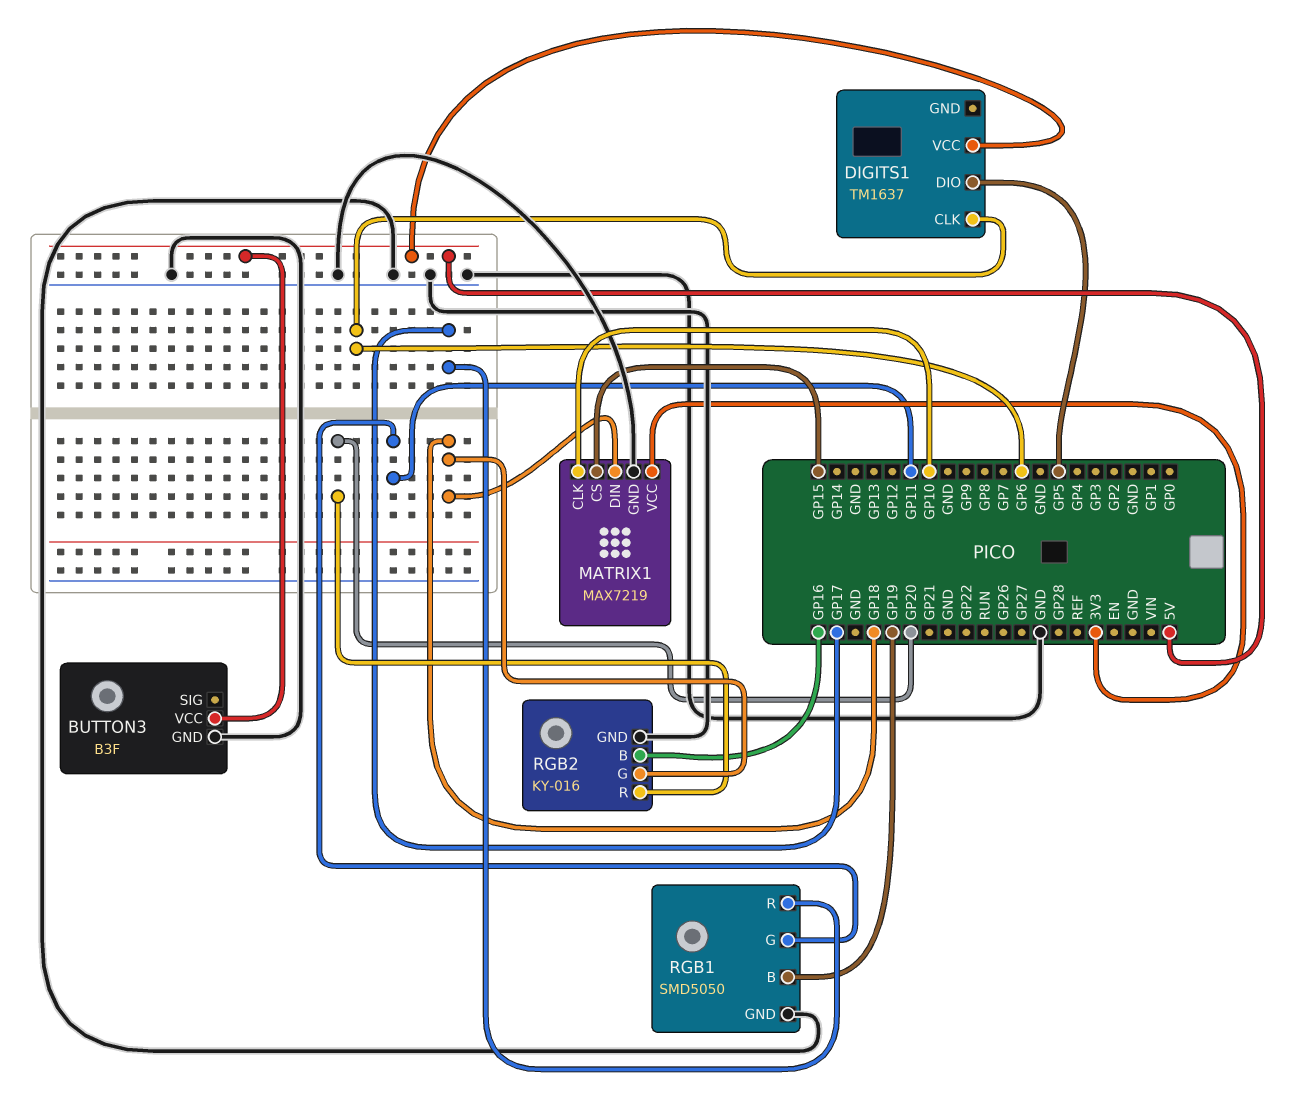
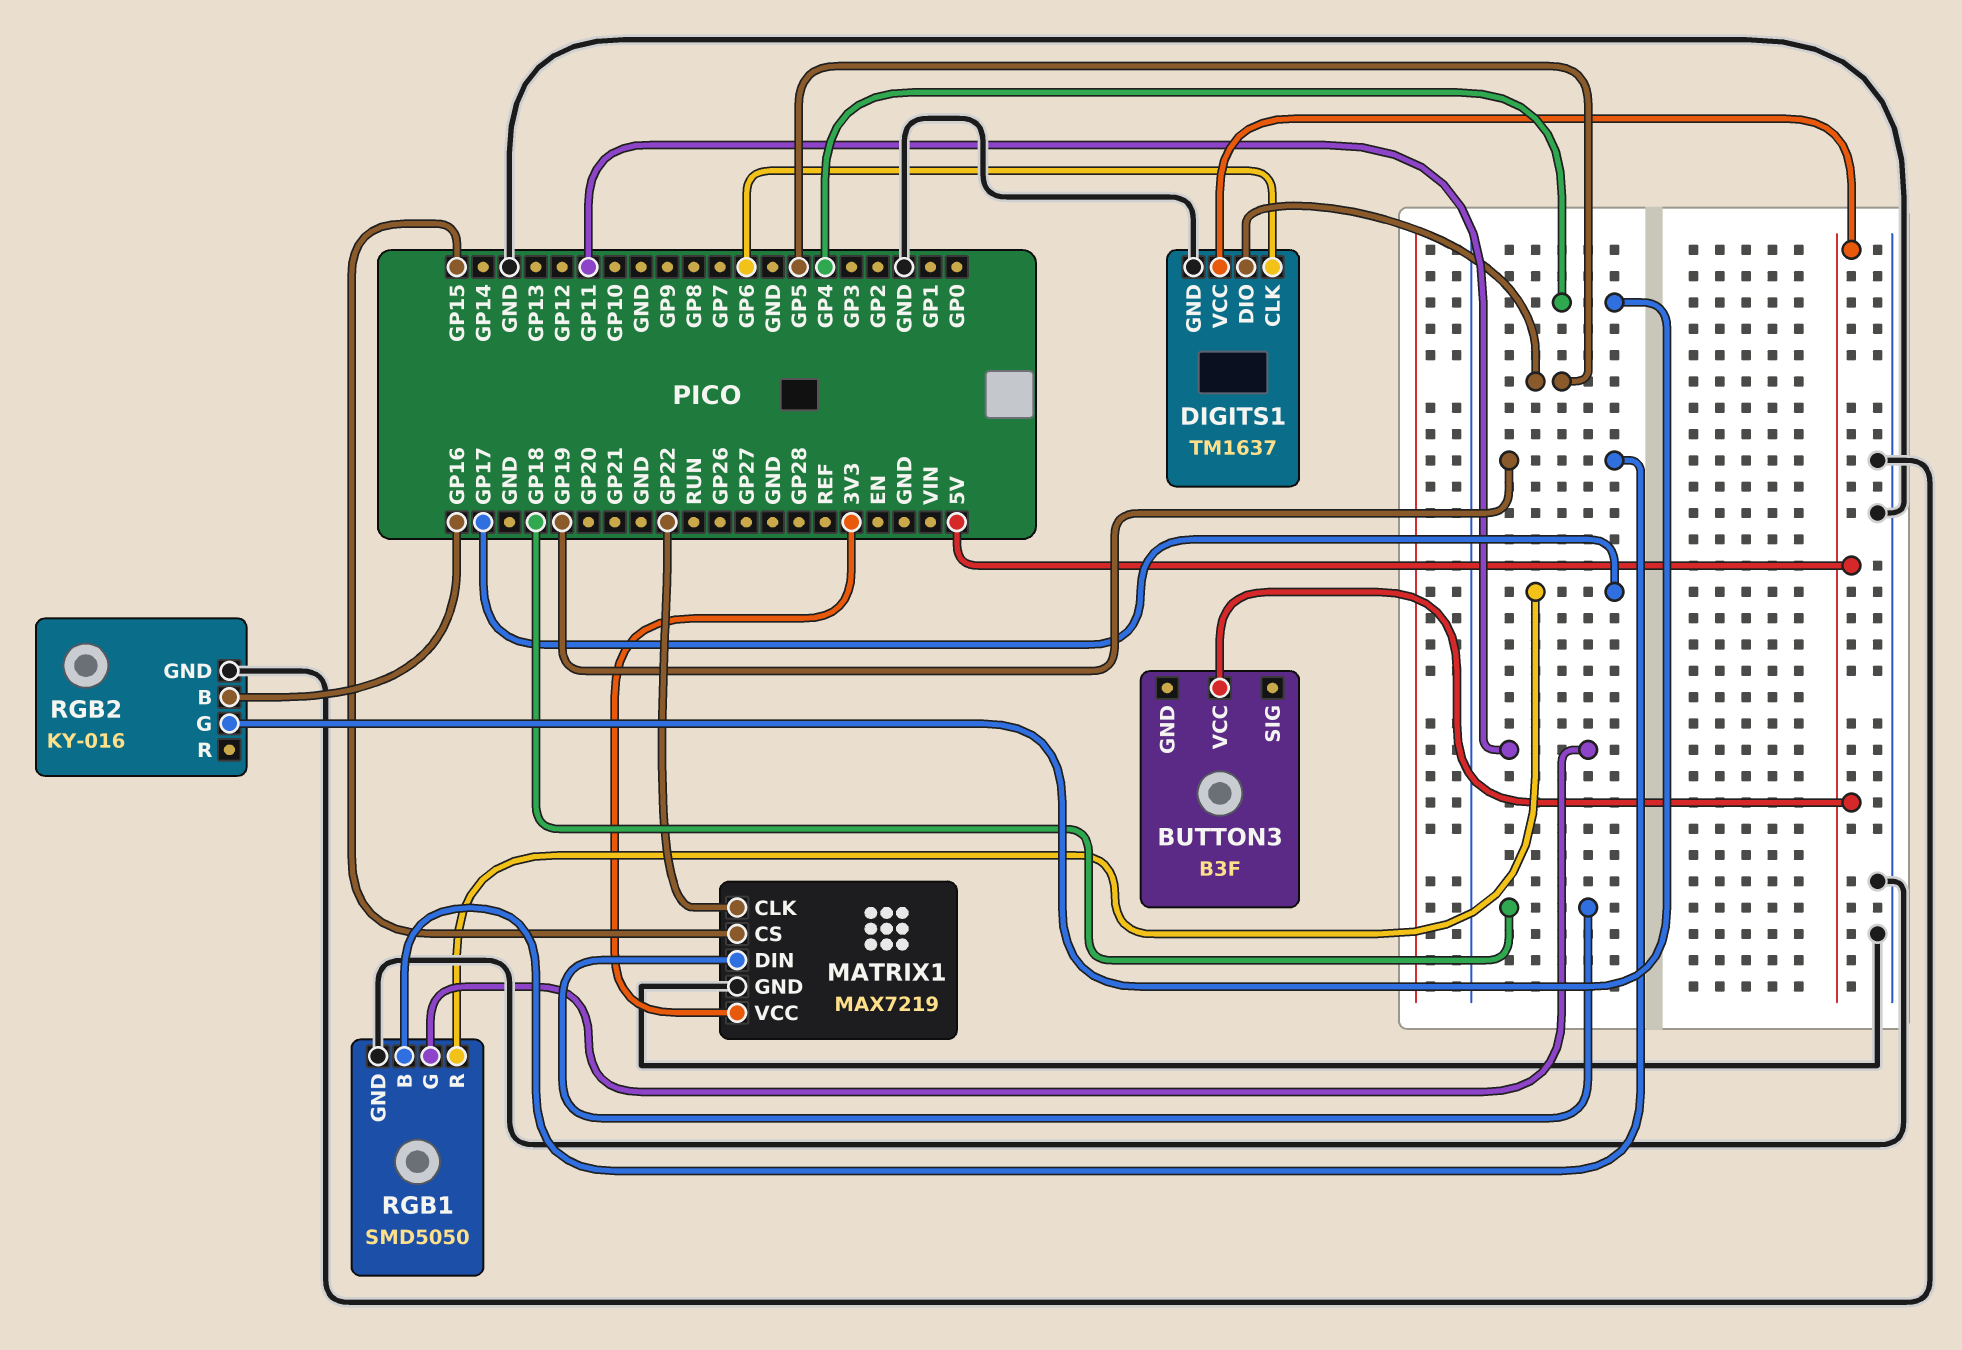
BUTTON3 pin GND: GND -> none
DIGITS1 pin GND: none -> GND
MATRIX1 pin CLK: GP10 -> GP22
RGB2 pin G: GP18 -> GP4
RGB2 pin R: GP20 -> none

